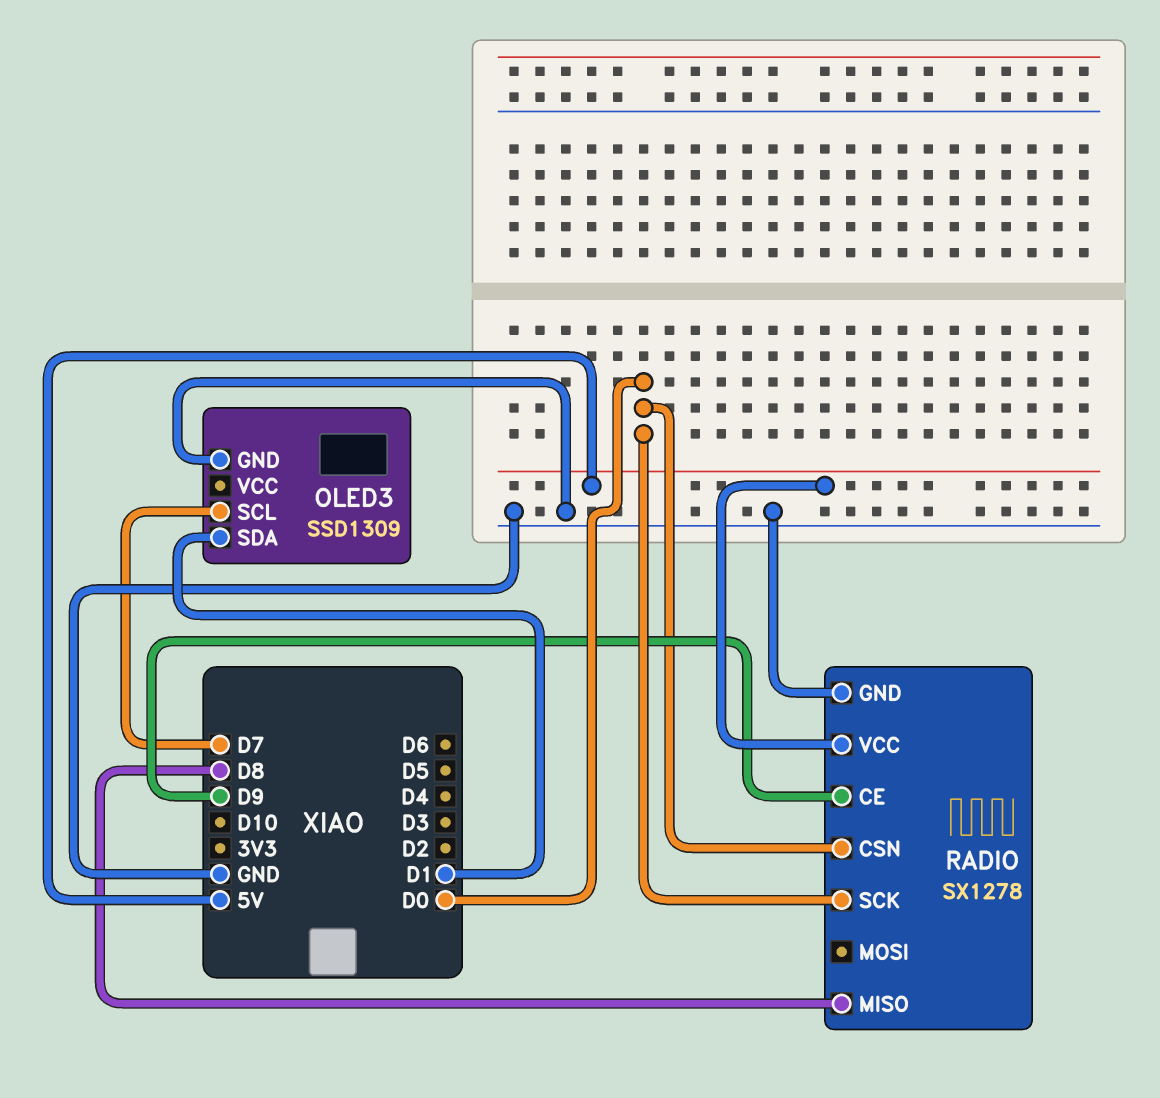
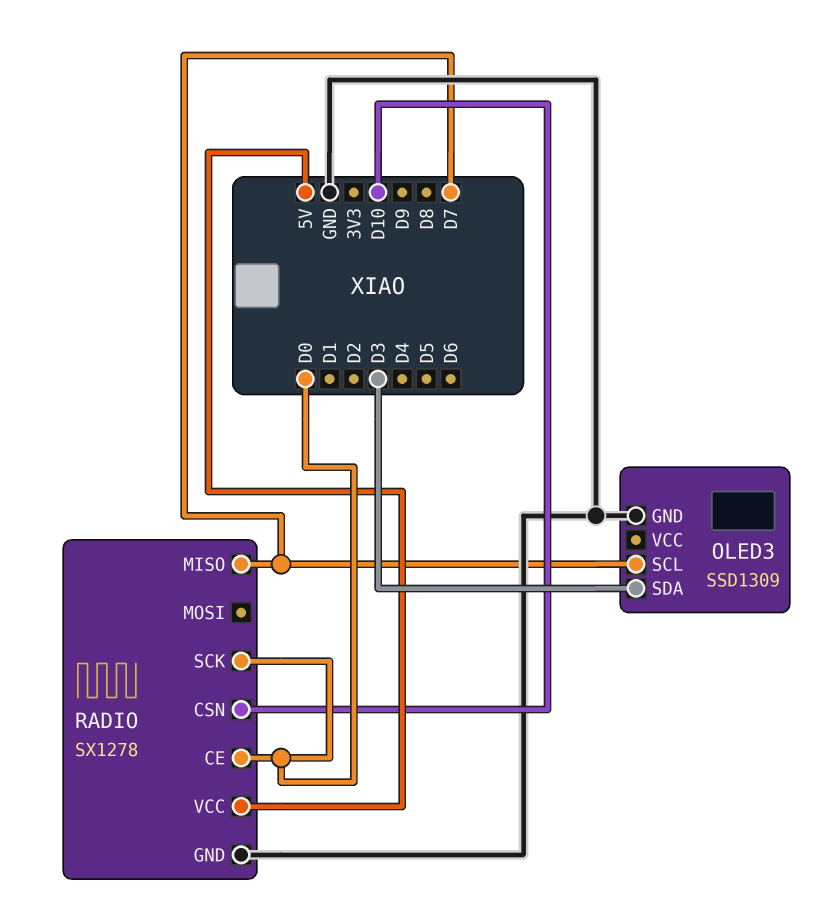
OLED3 pin SDA: D1 -> D3
RADIO pin CE: D9 -> D0
RADIO pin CSN: D0 -> D10
RADIO pin MISO: D8 -> D7

